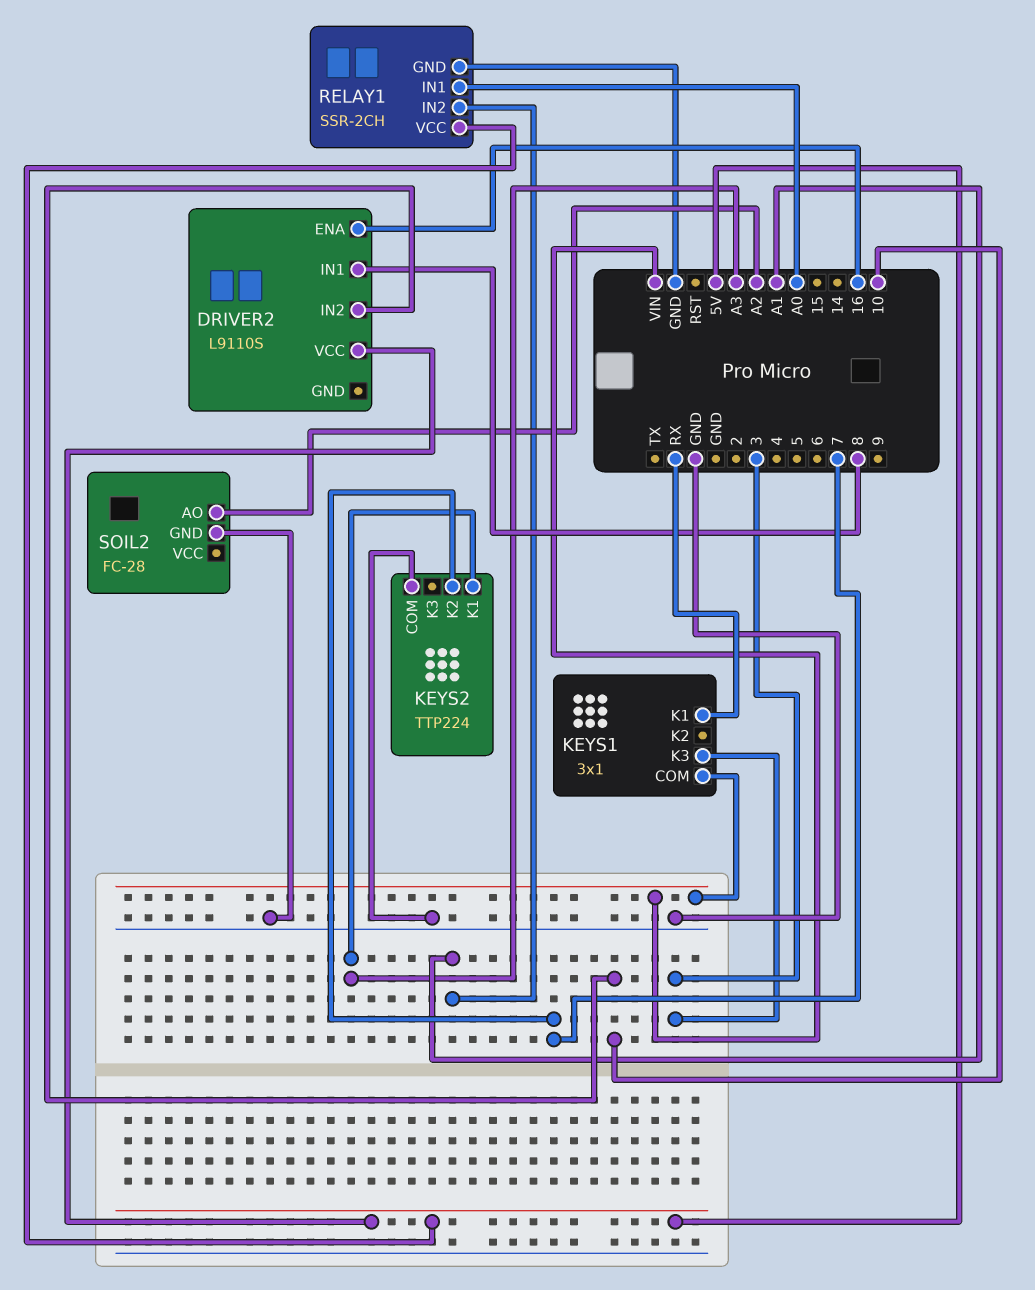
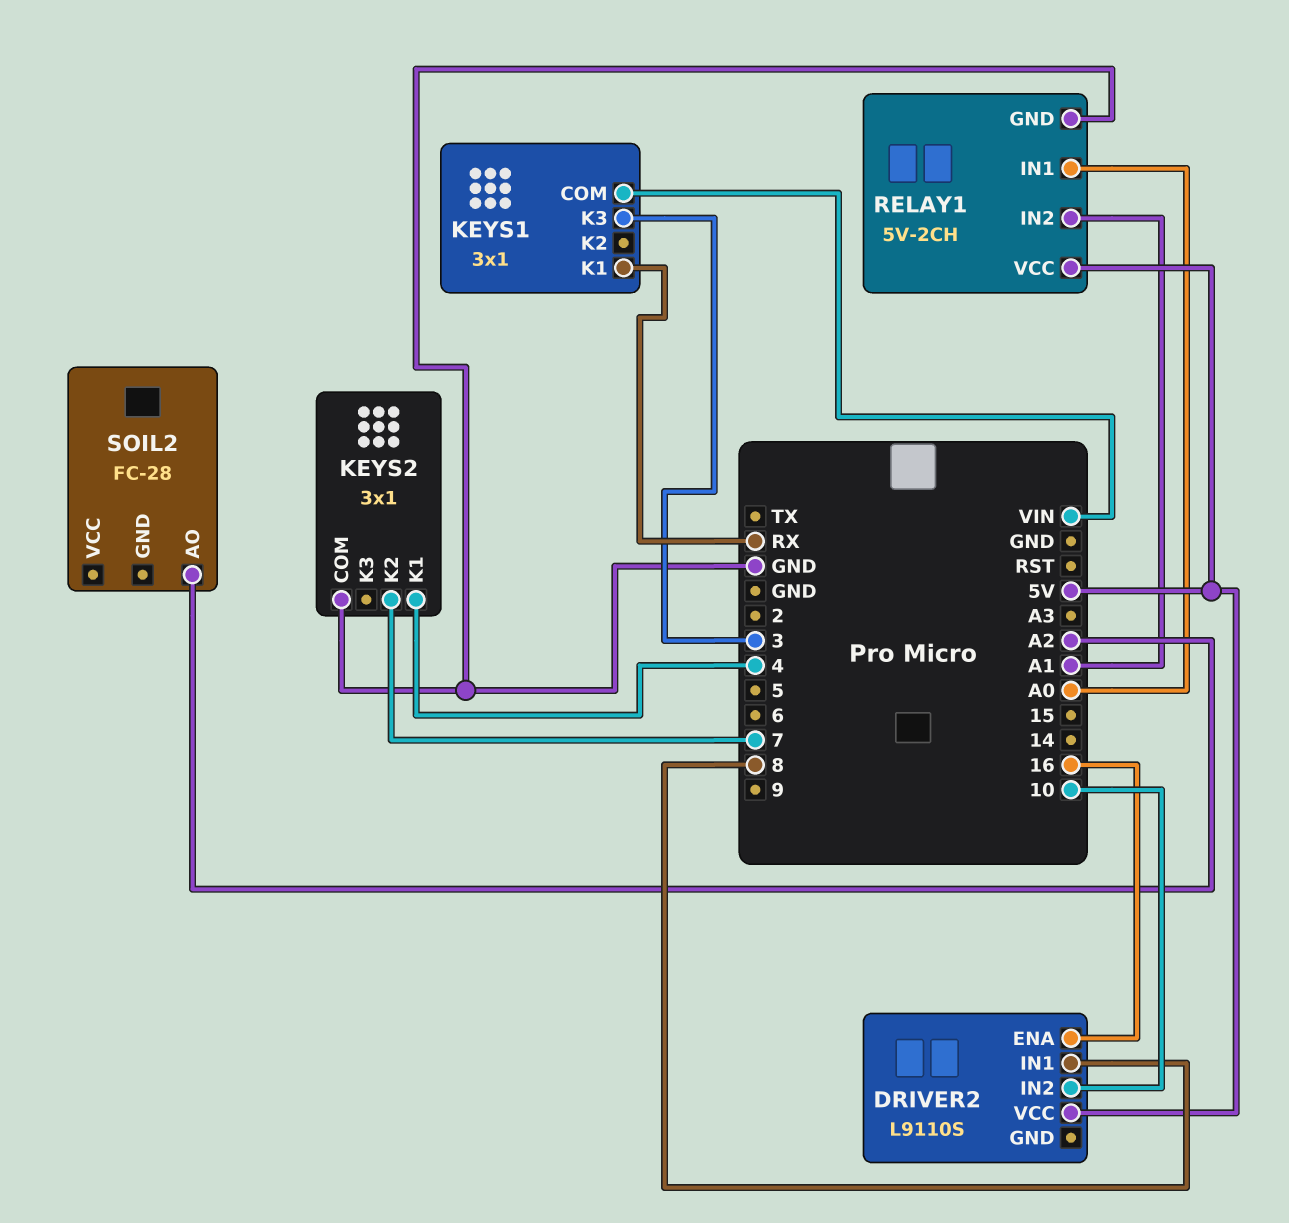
KEYS2: TTP224 -> 3x1
KEYS2 pin K1: A3 -> 4
RELAY1: SSR-2CH -> 5V-2CH
SOIL2 pin GND: GND -> none

